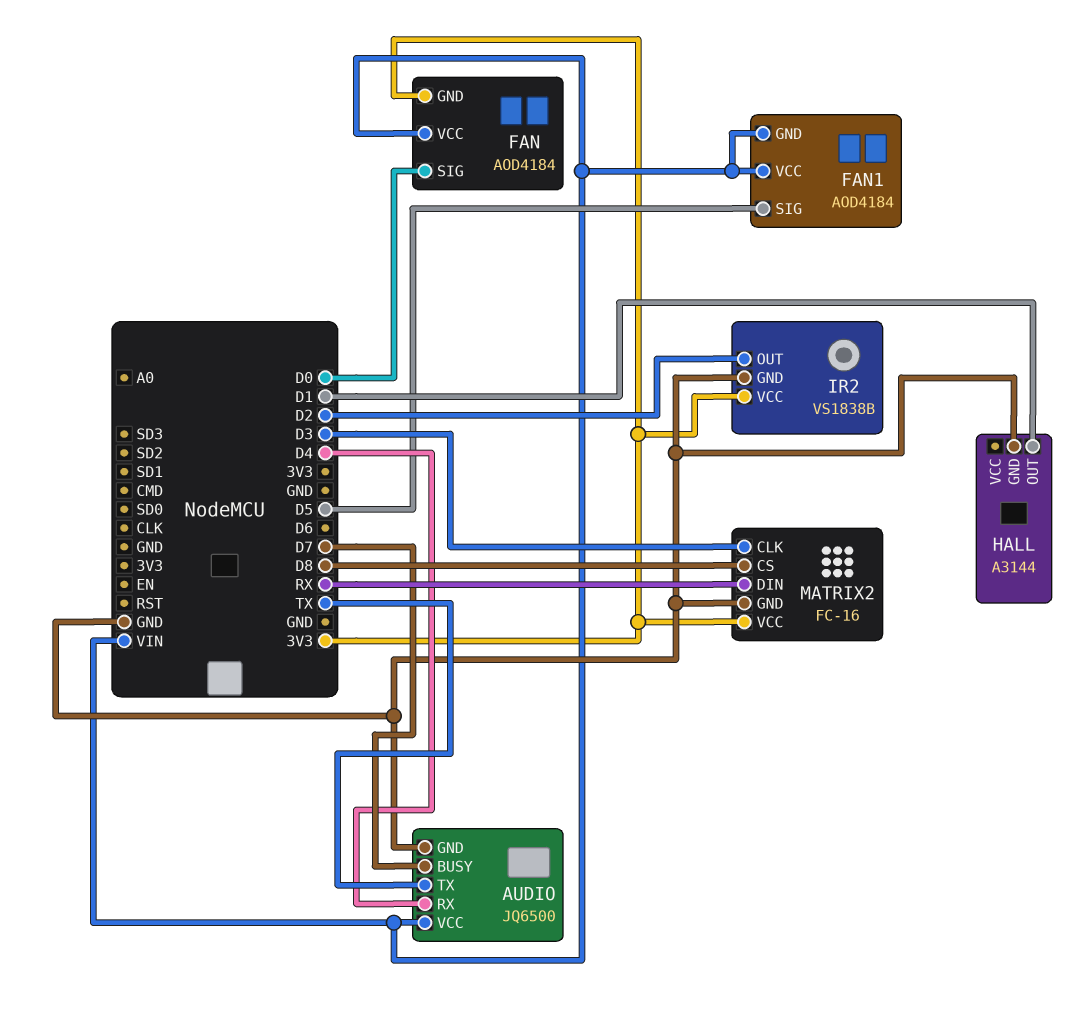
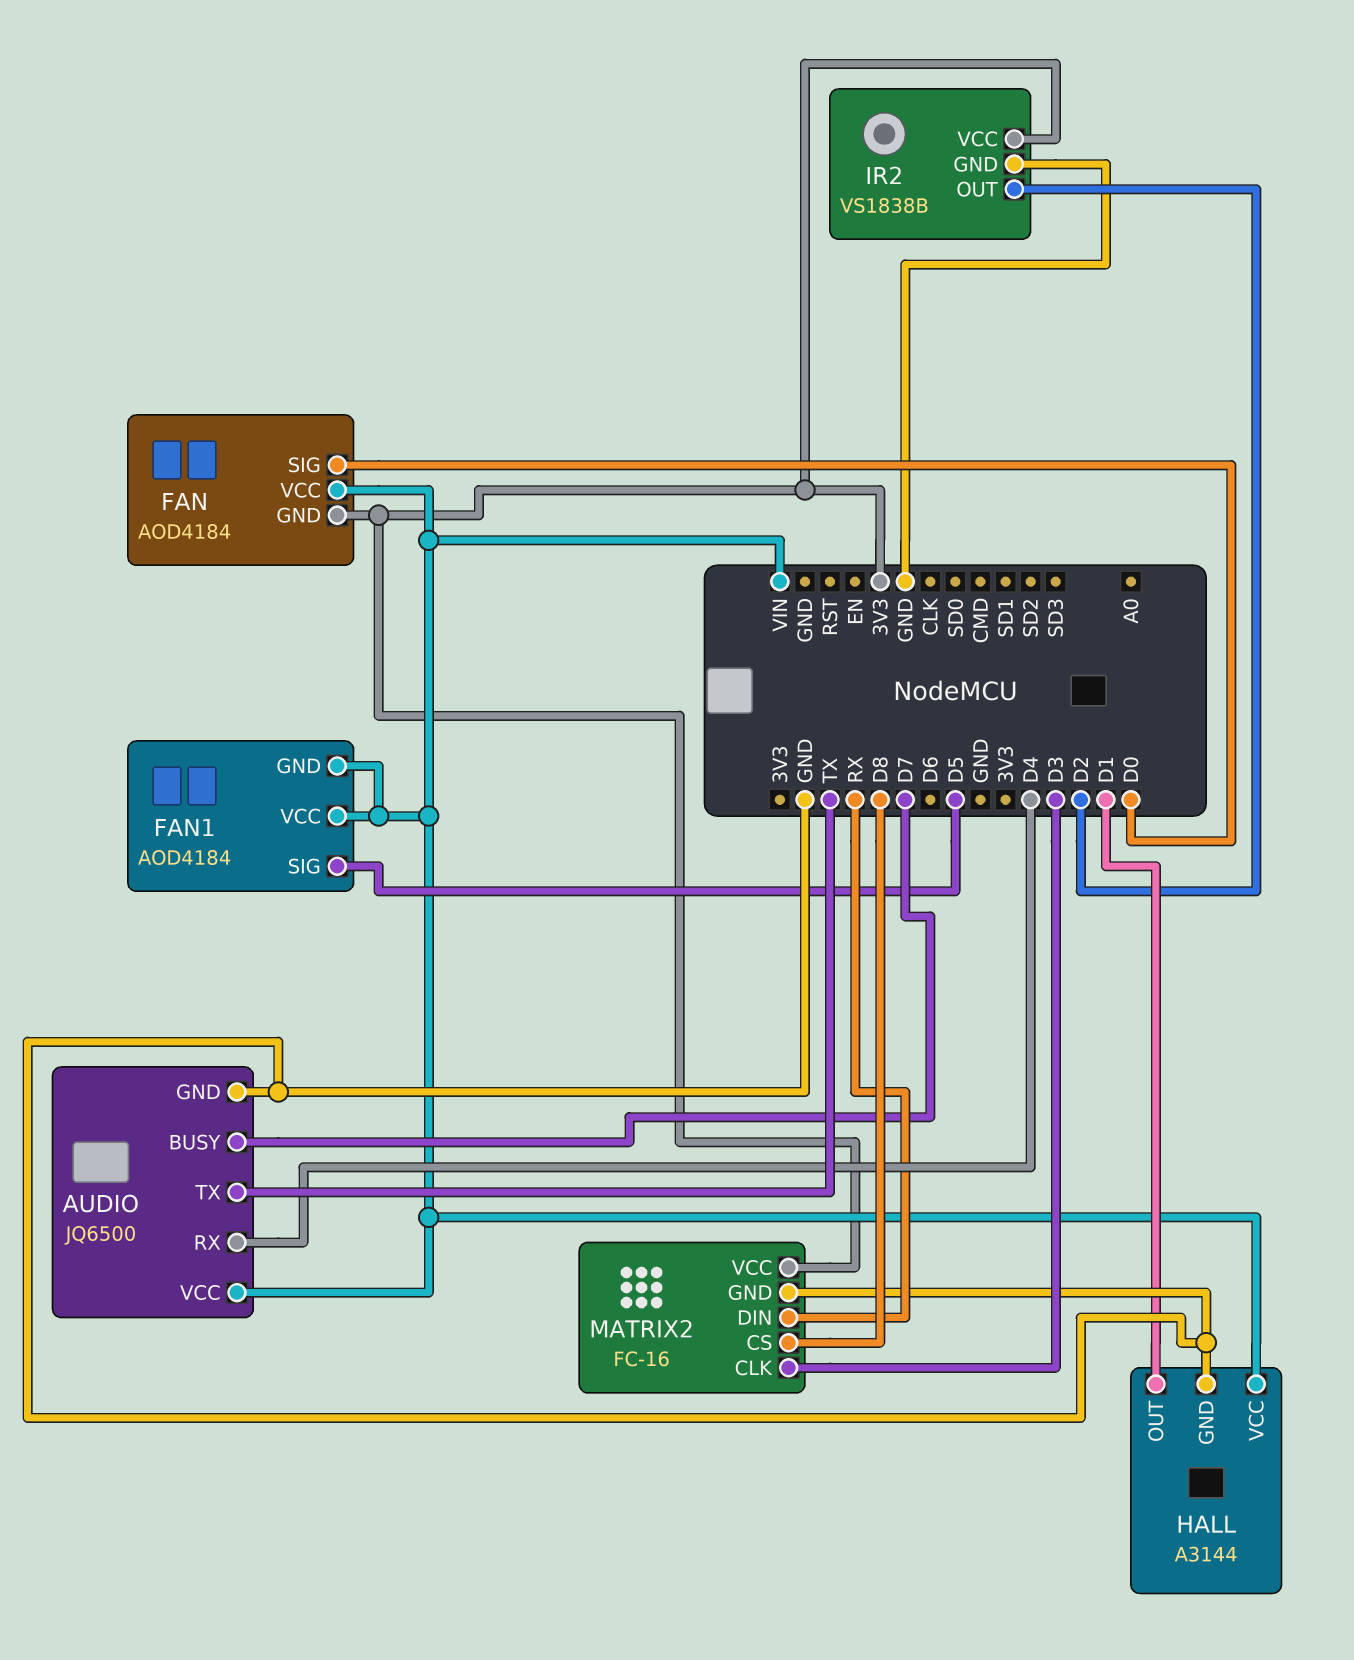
HALL pin VCC: none -> VIN

